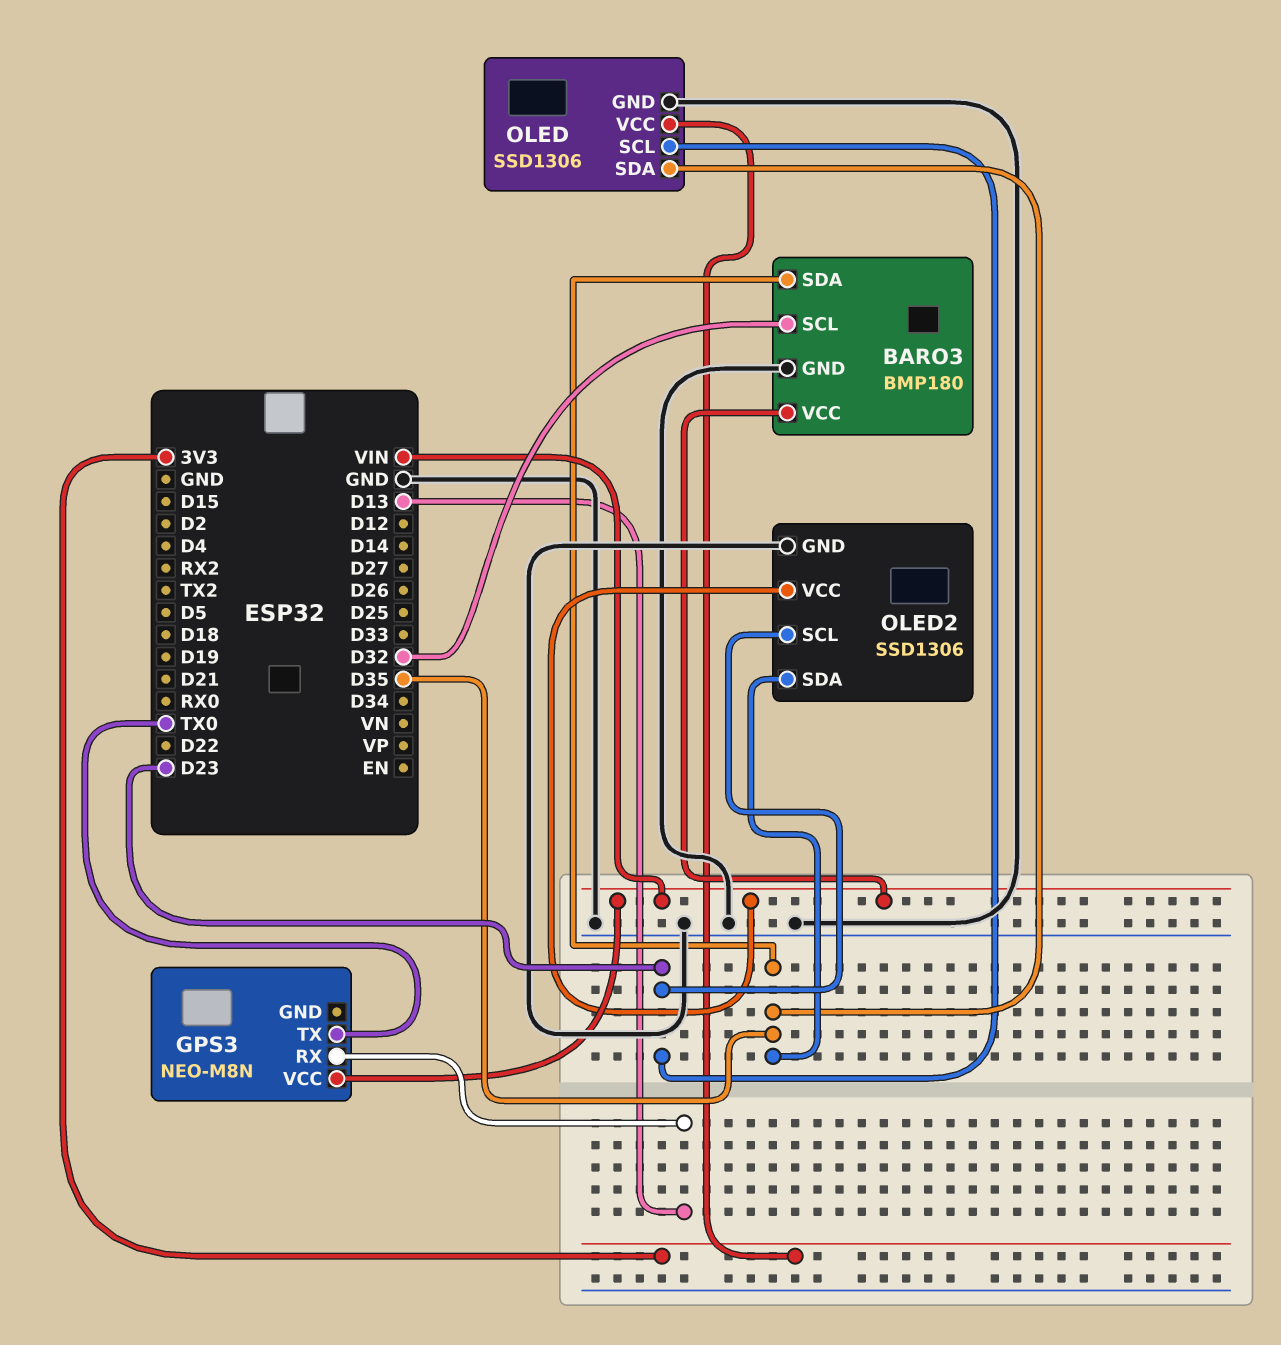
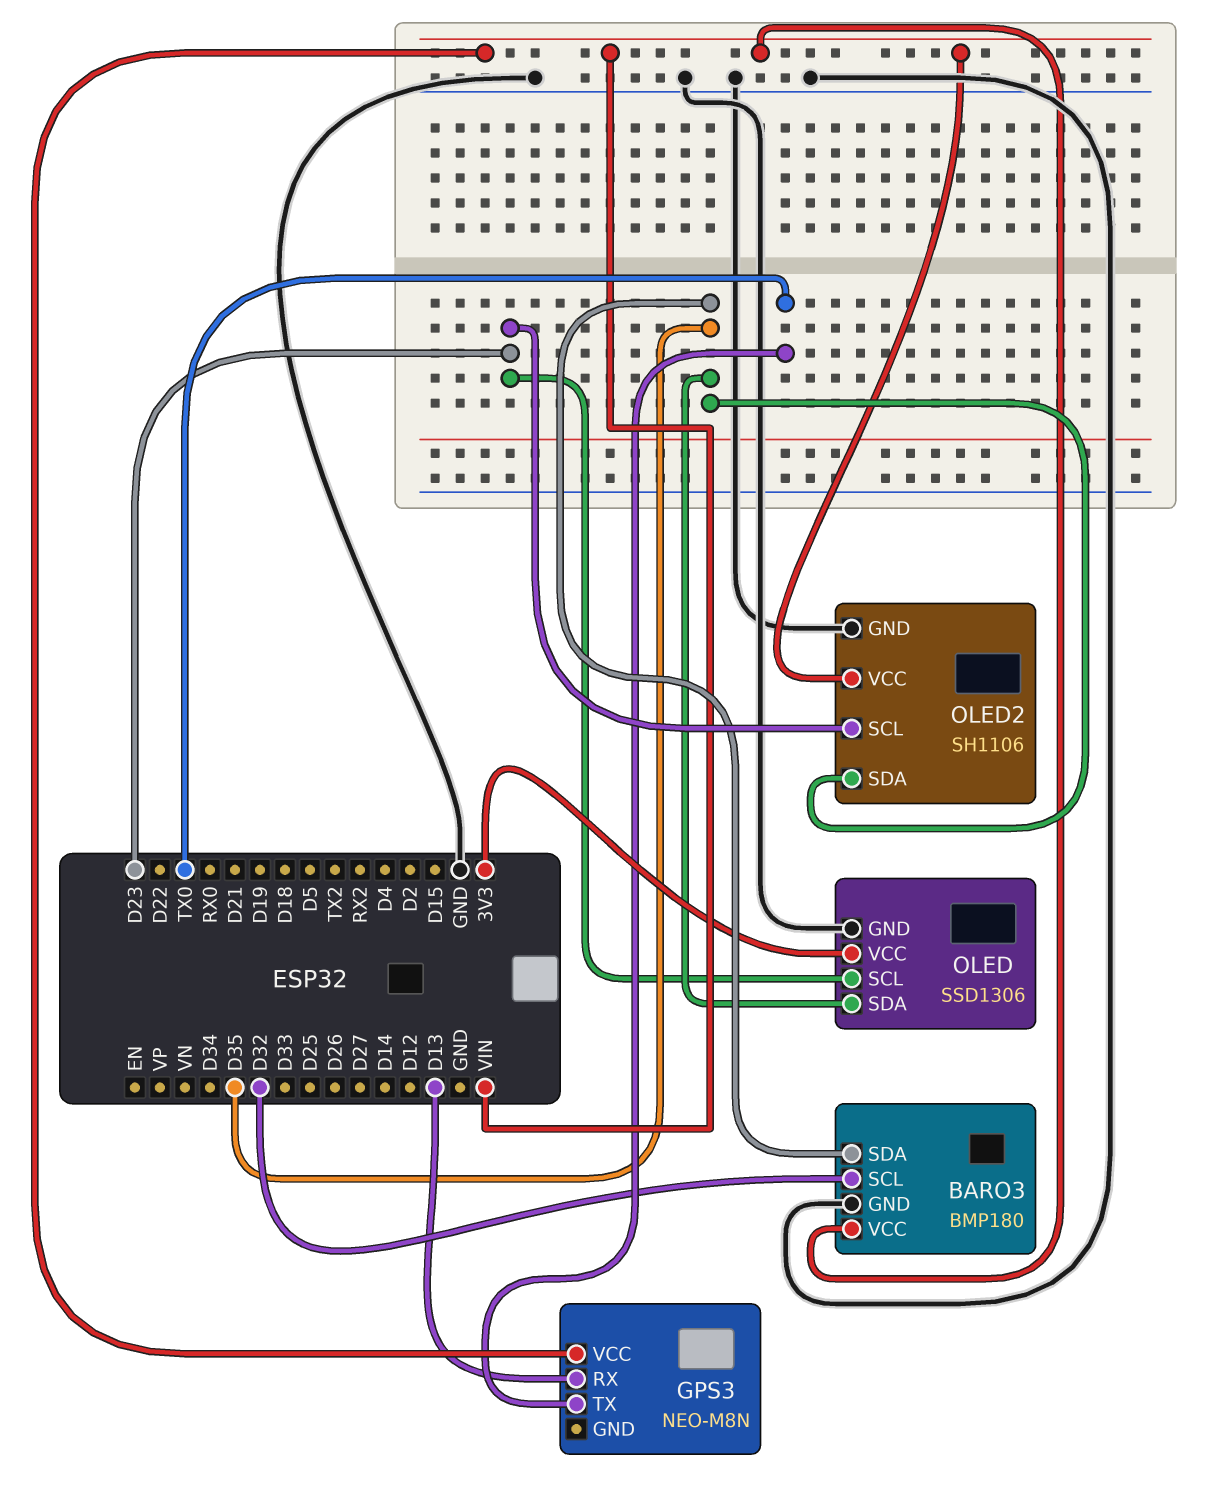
OLED2: SSD1306 -> SH1106

